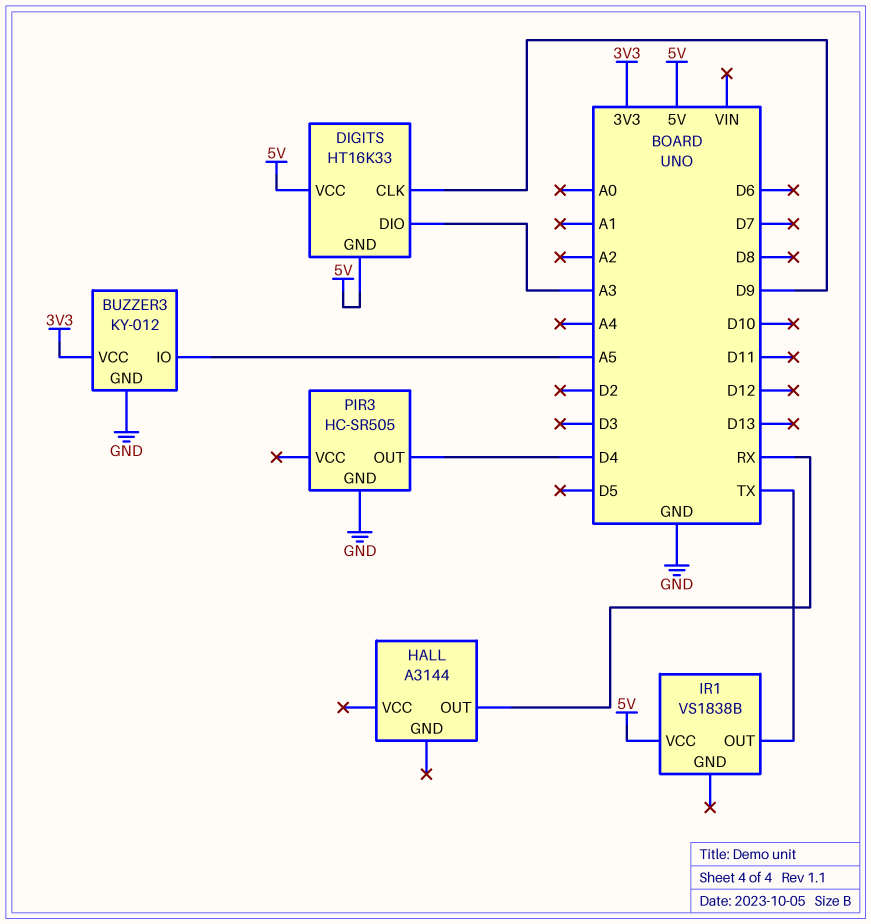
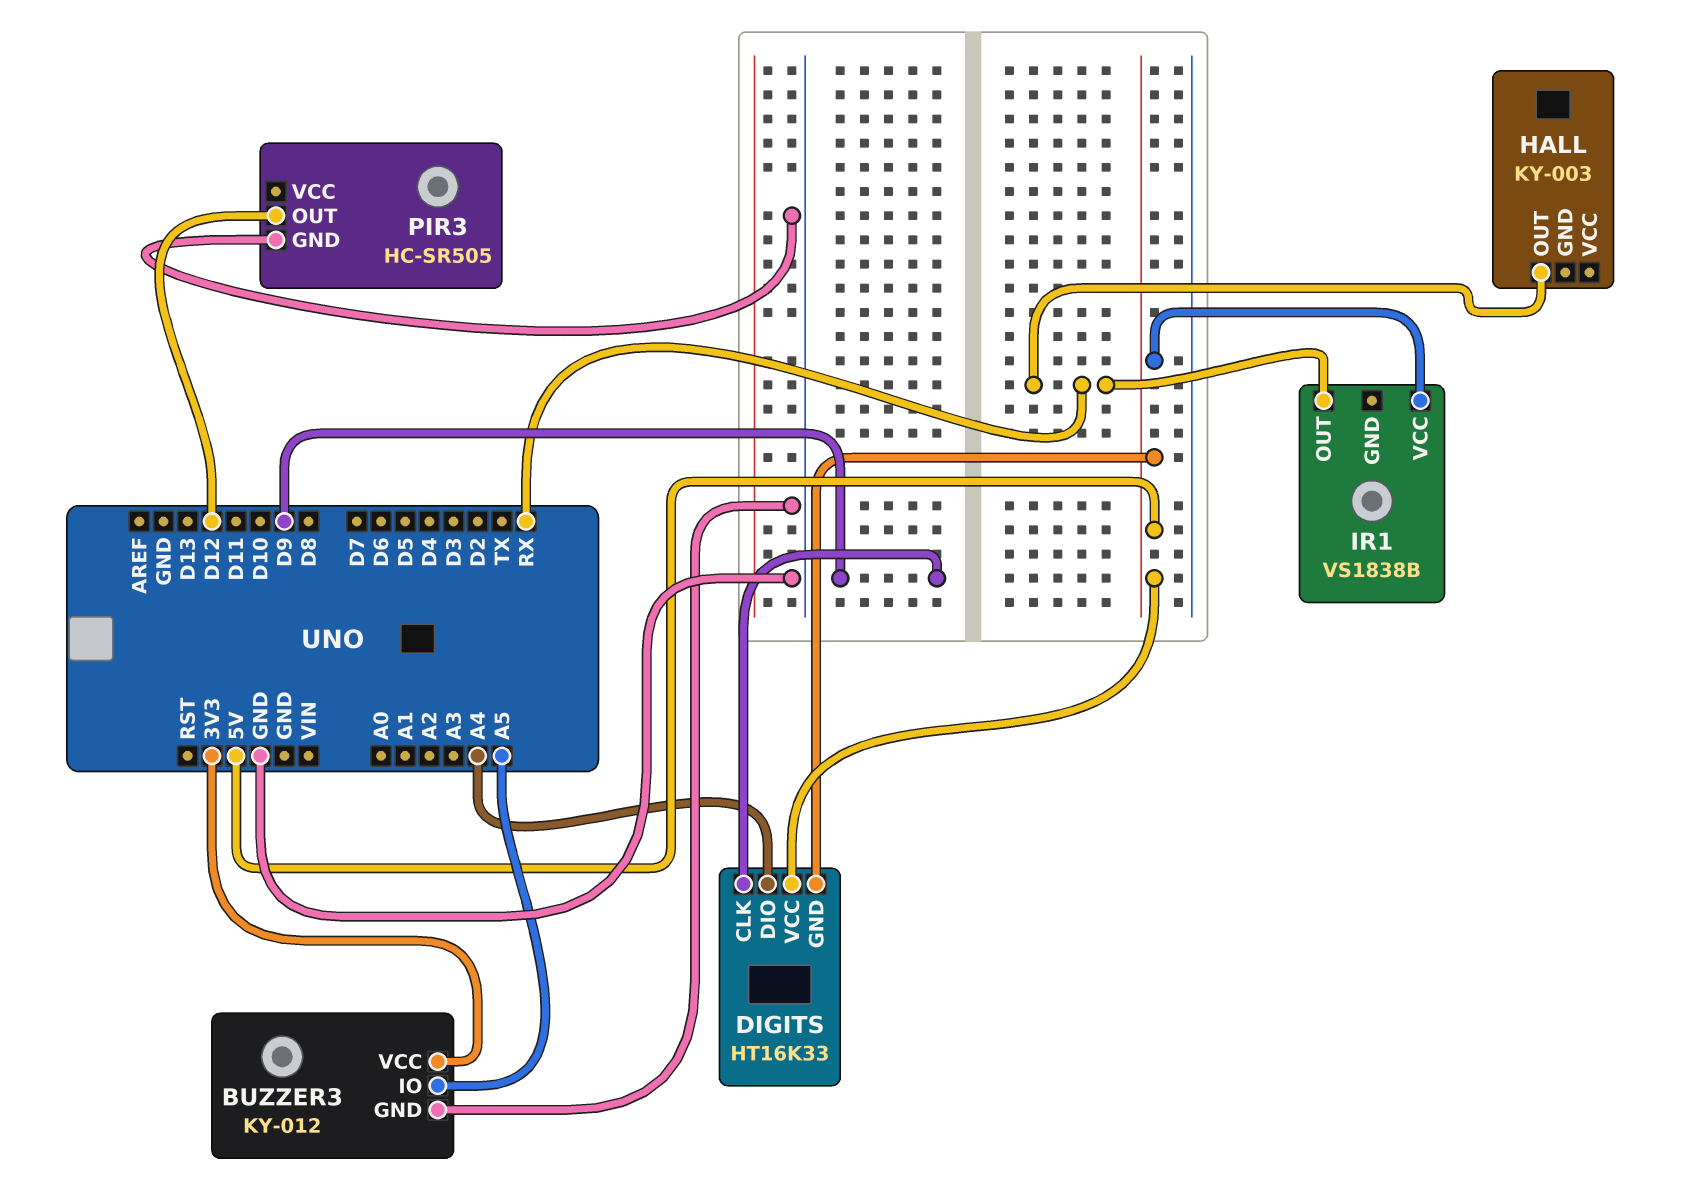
DIGITS pin DIO: A3 -> A4
HALL: A3144 -> KY-003
IR1 pin OUT: TX -> RX
PIR3 pin OUT: D4 -> D12

